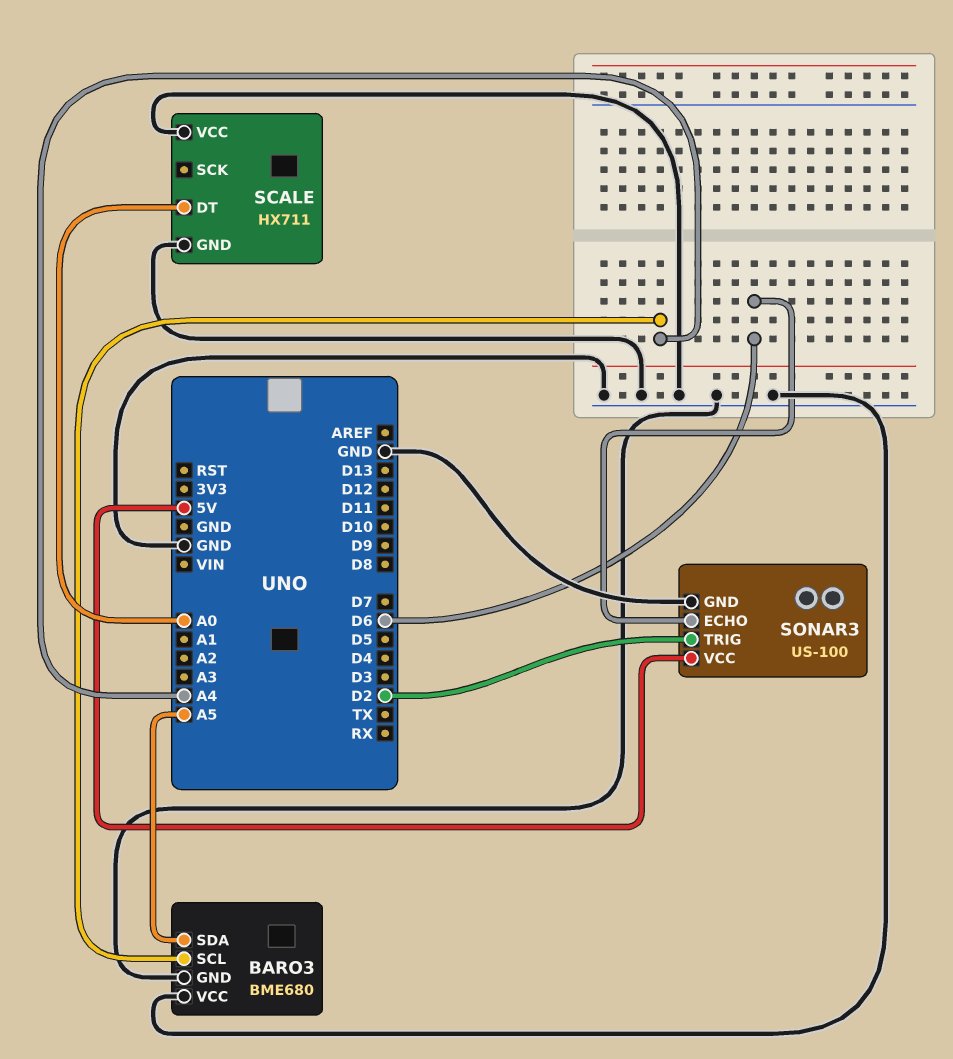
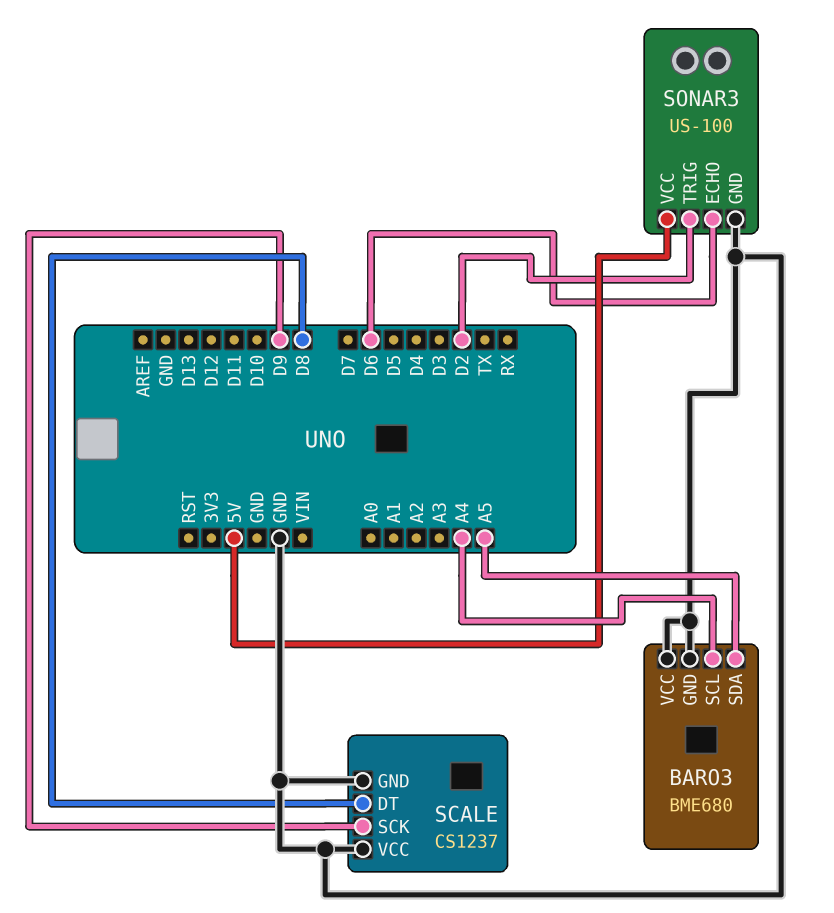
SCALE: HX711 -> CS1237
SCALE pin DT: A0 -> D8
SCALE pin SCK: none -> D9

